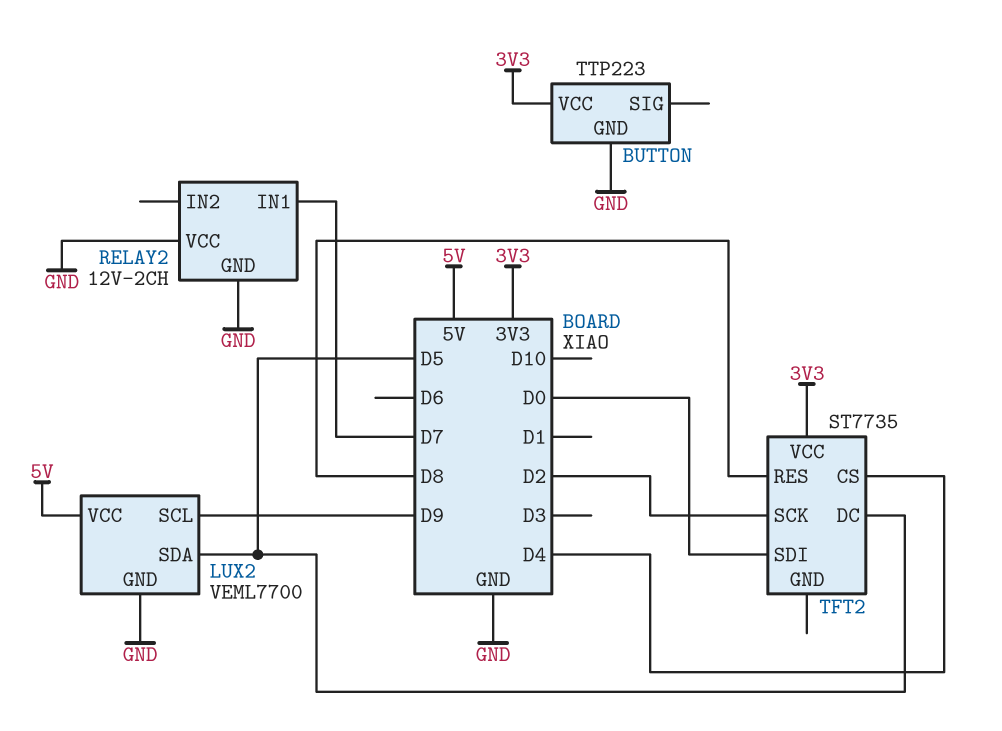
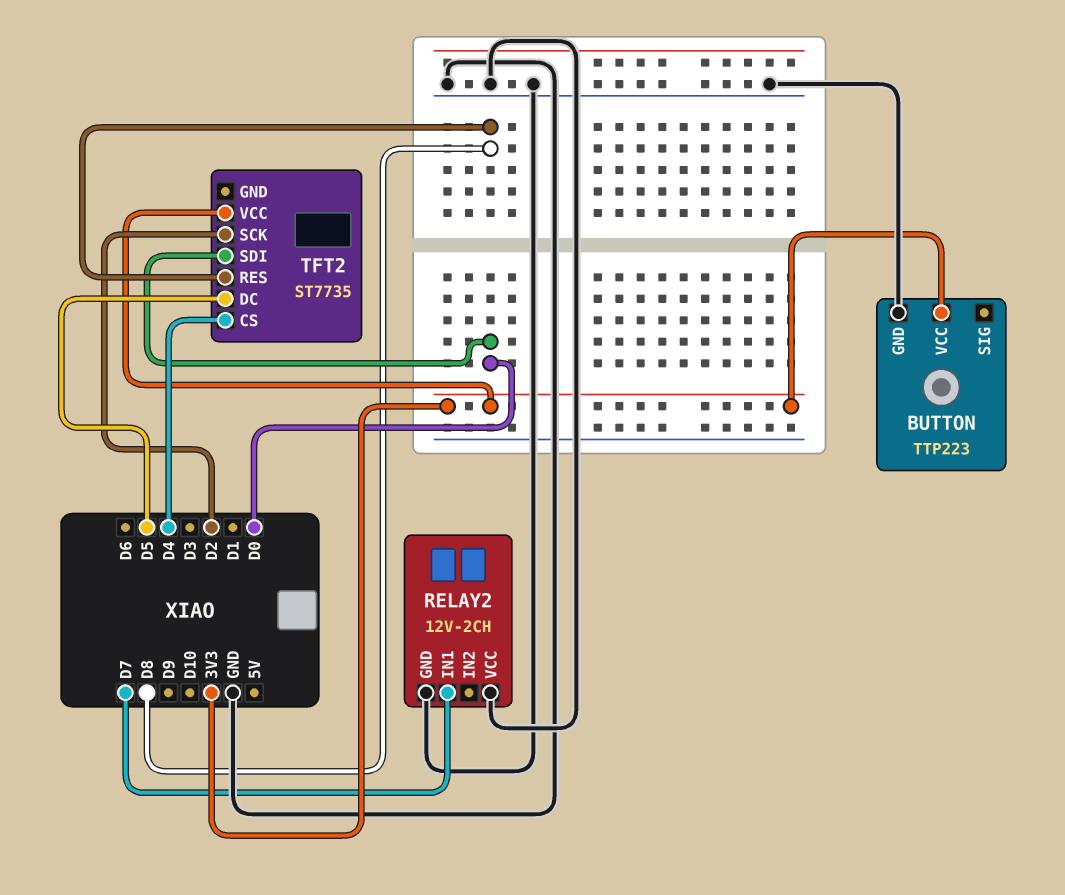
LUX2: VEML7700 -> none
LUX2 pin GND: GND -> none
LUX2 pin SCL: D9 -> none
LUX2 pin SDA: D5 -> none
LUX2 pin VCC: 5V -> none

